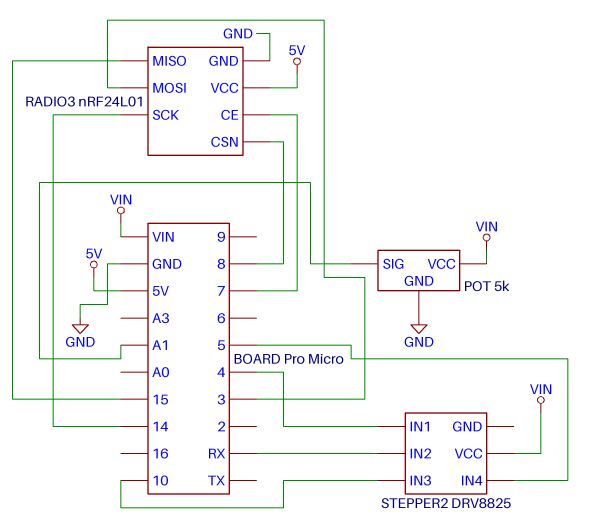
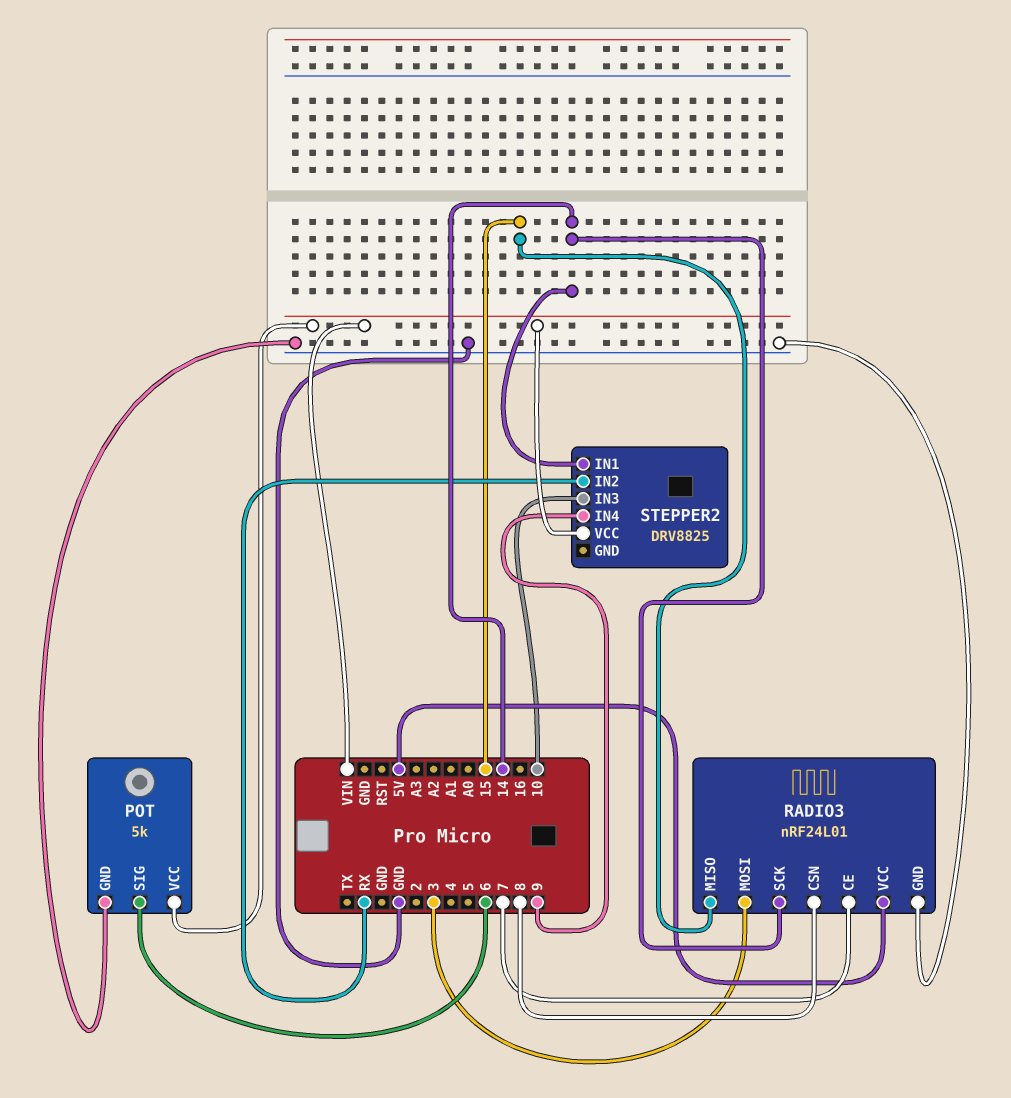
POT pin SIG: A1 -> 6
STEPPER2 pin IN1: 4 -> 14
STEPPER2 pin IN4: 5 -> 9

